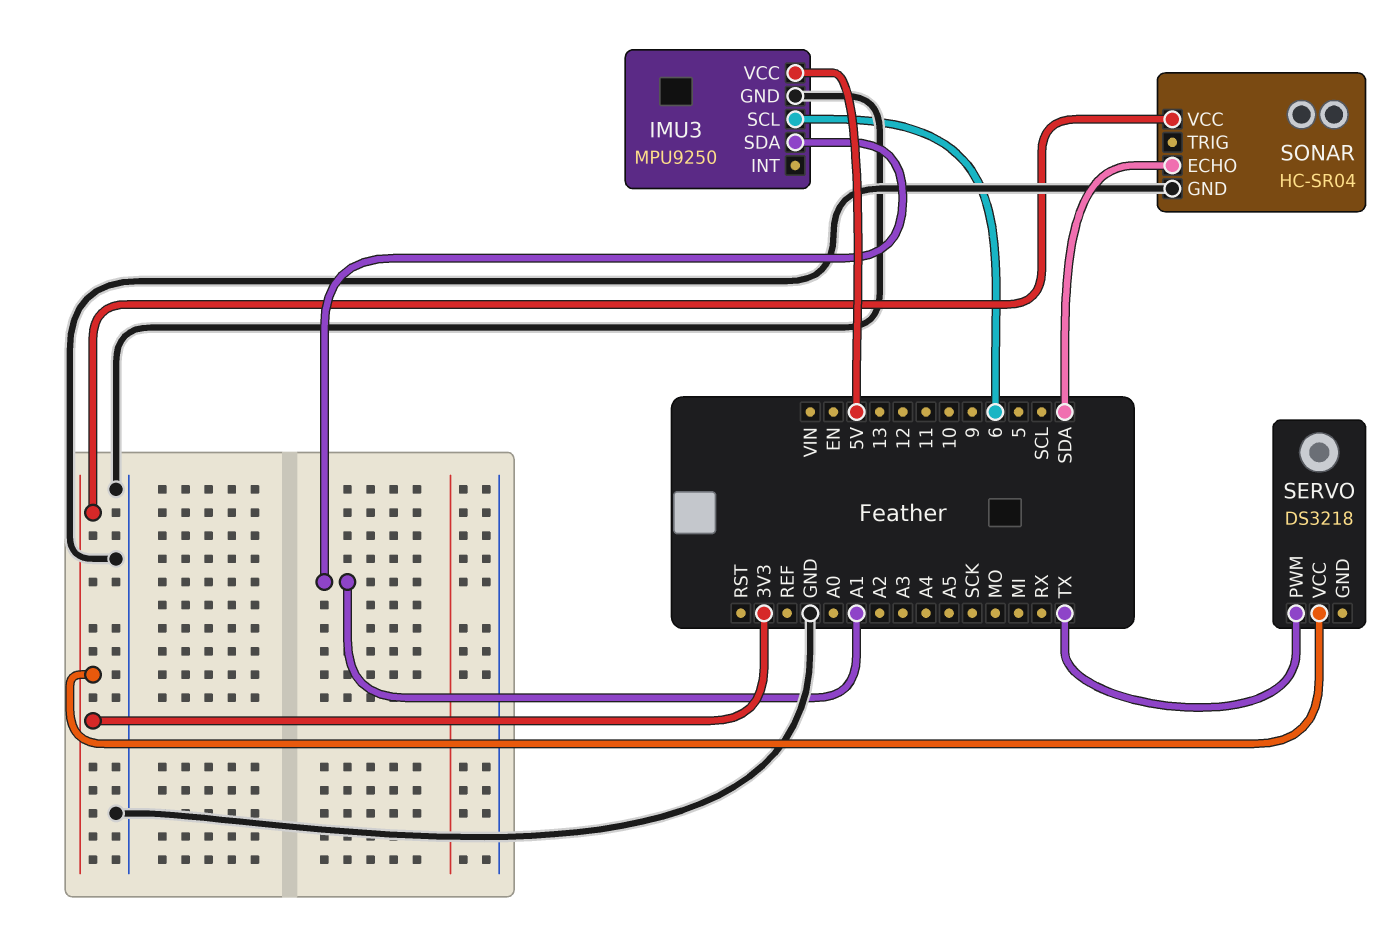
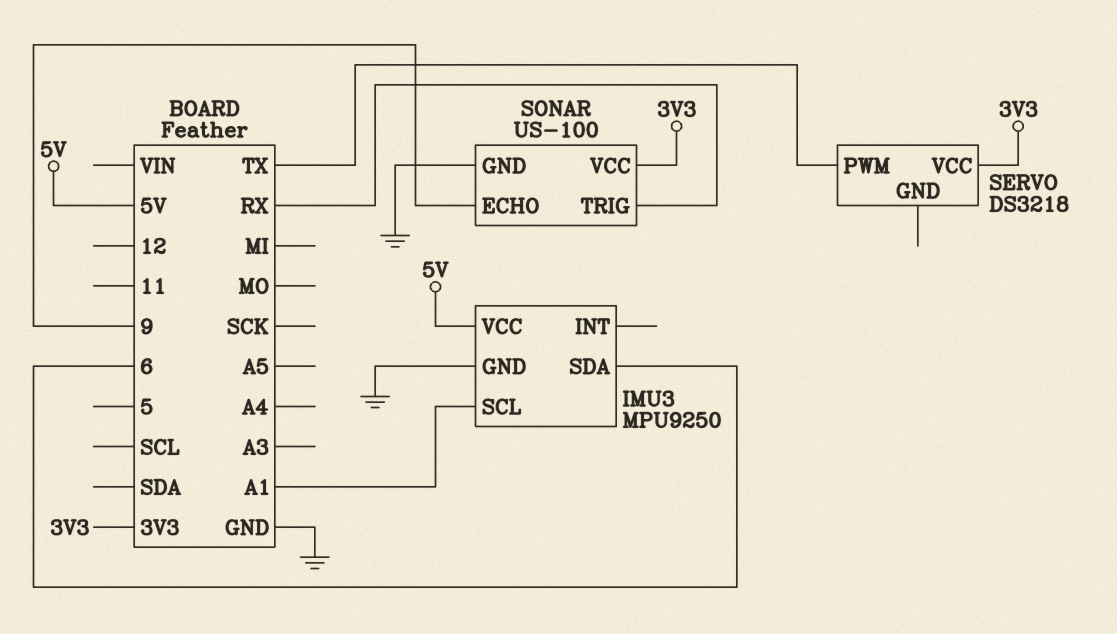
IMU3 pin SCL: 6 -> A1
IMU3 pin SDA: A1 -> 6
SONAR: HC-SR04 -> US-100
SONAR pin ECHO: SDA -> 9
SONAR pin TRIG: none -> RX

